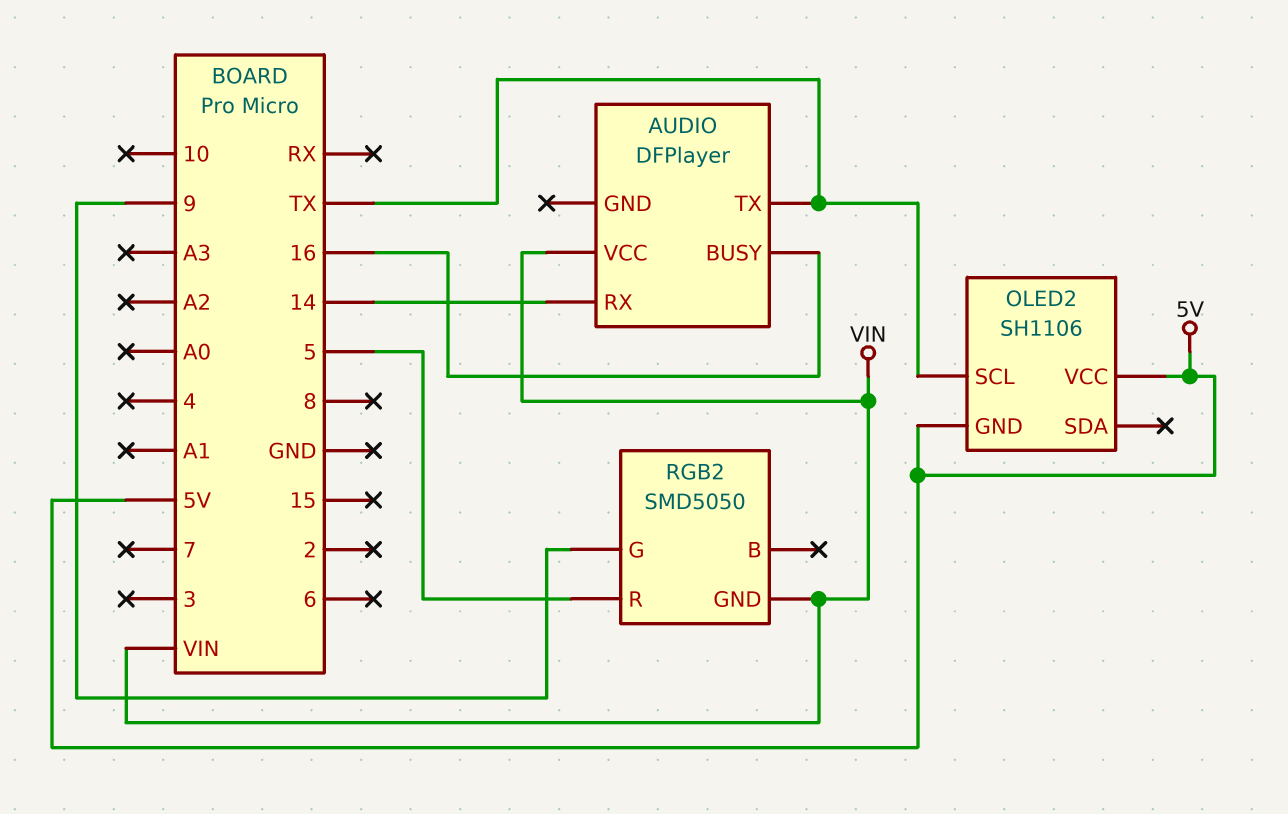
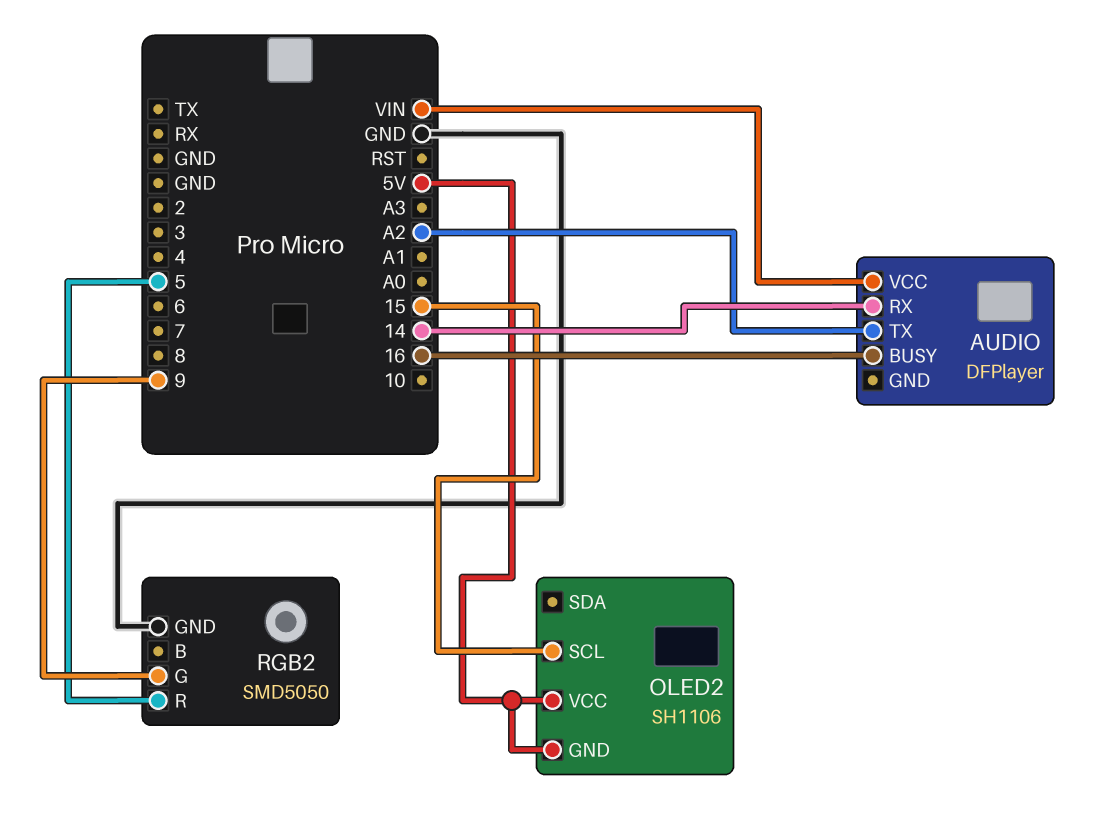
AUDIO pin TX: TX -> A2
OLED2 pin SCL: TX -> 15
RGB2 pin GND: VIN -> GND

